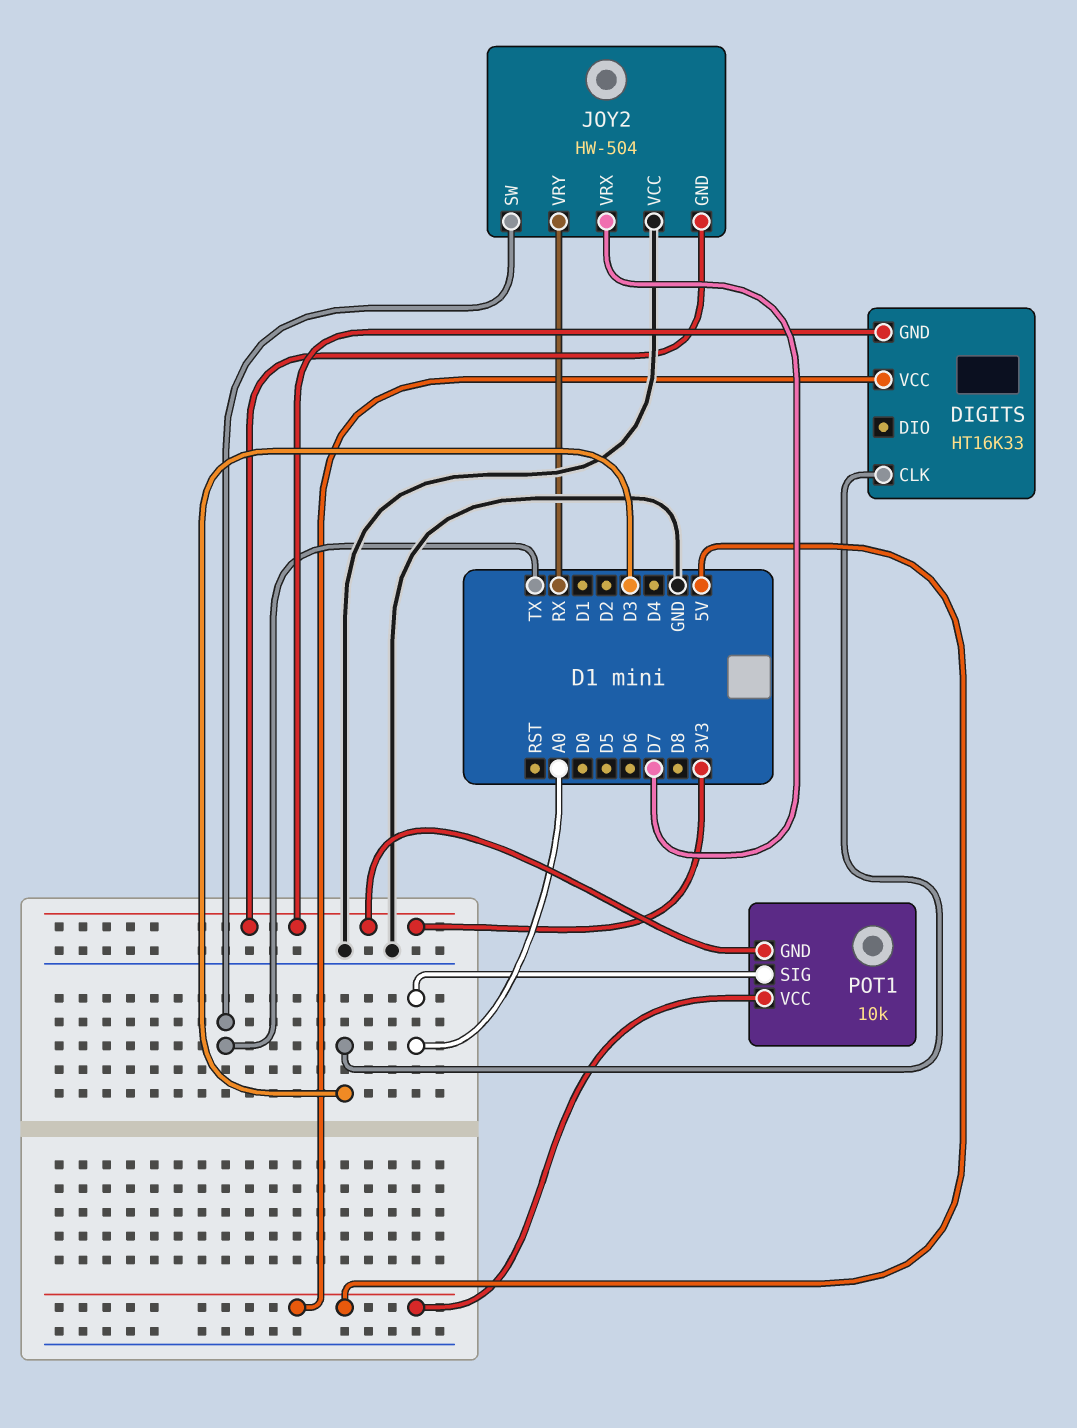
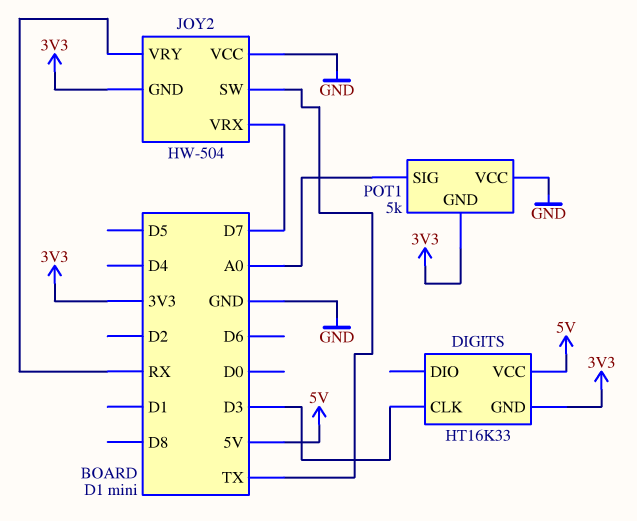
POT1: 10k -> 5k
POT1 pin VCC: 5V -> GND

